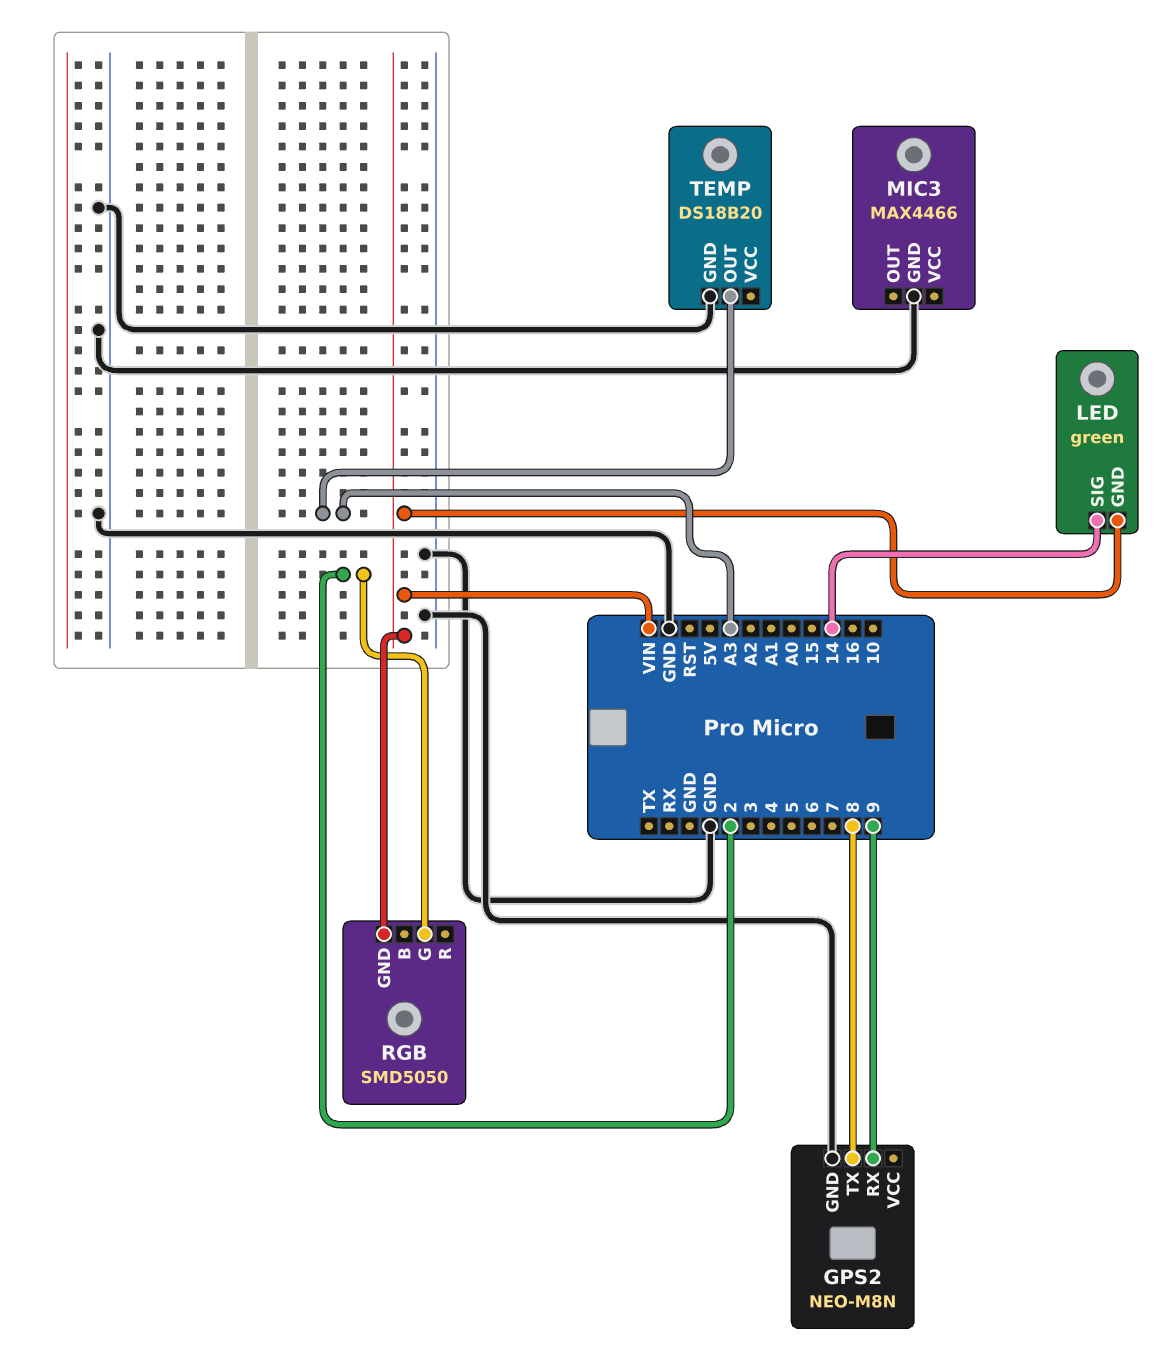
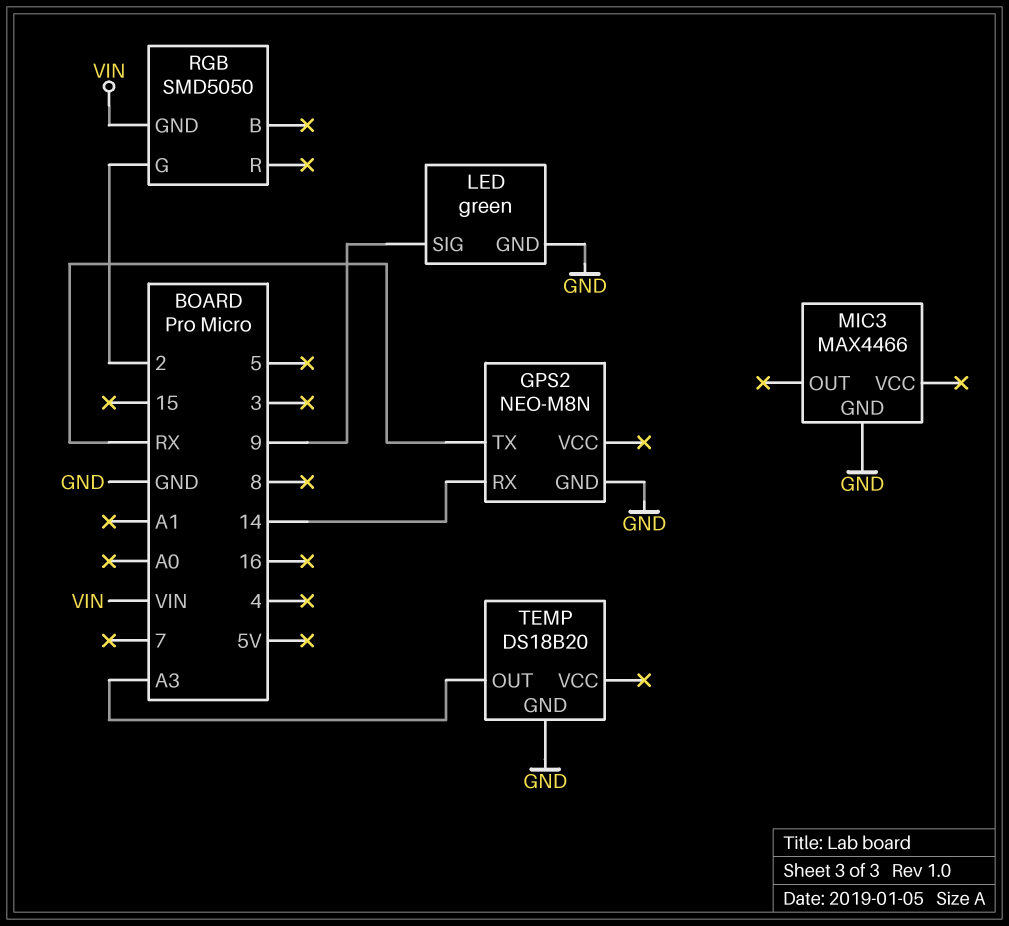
GPS2 pin RX: 9 -> 14
GPS2 pin TX: 8 -> RX
LED pin GND: VIN -> GND
LED pin SIG: 14 -> 9

